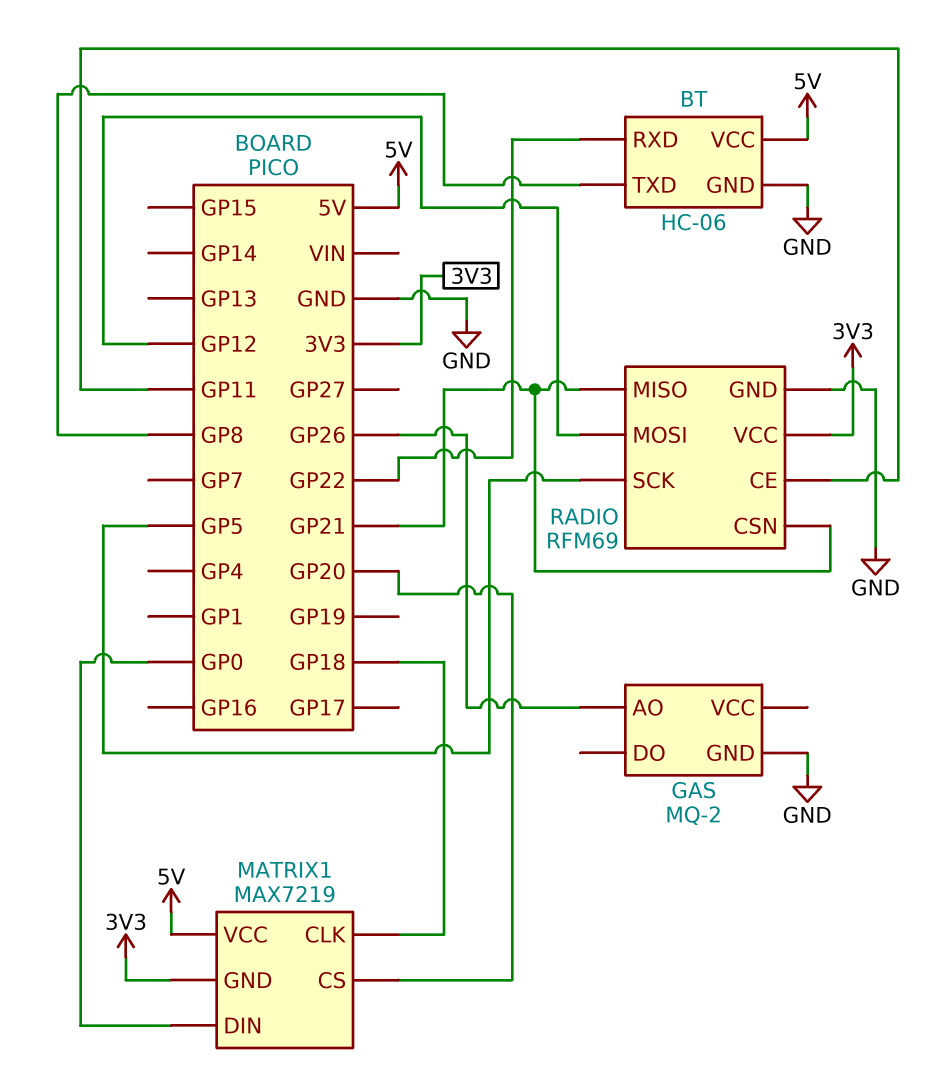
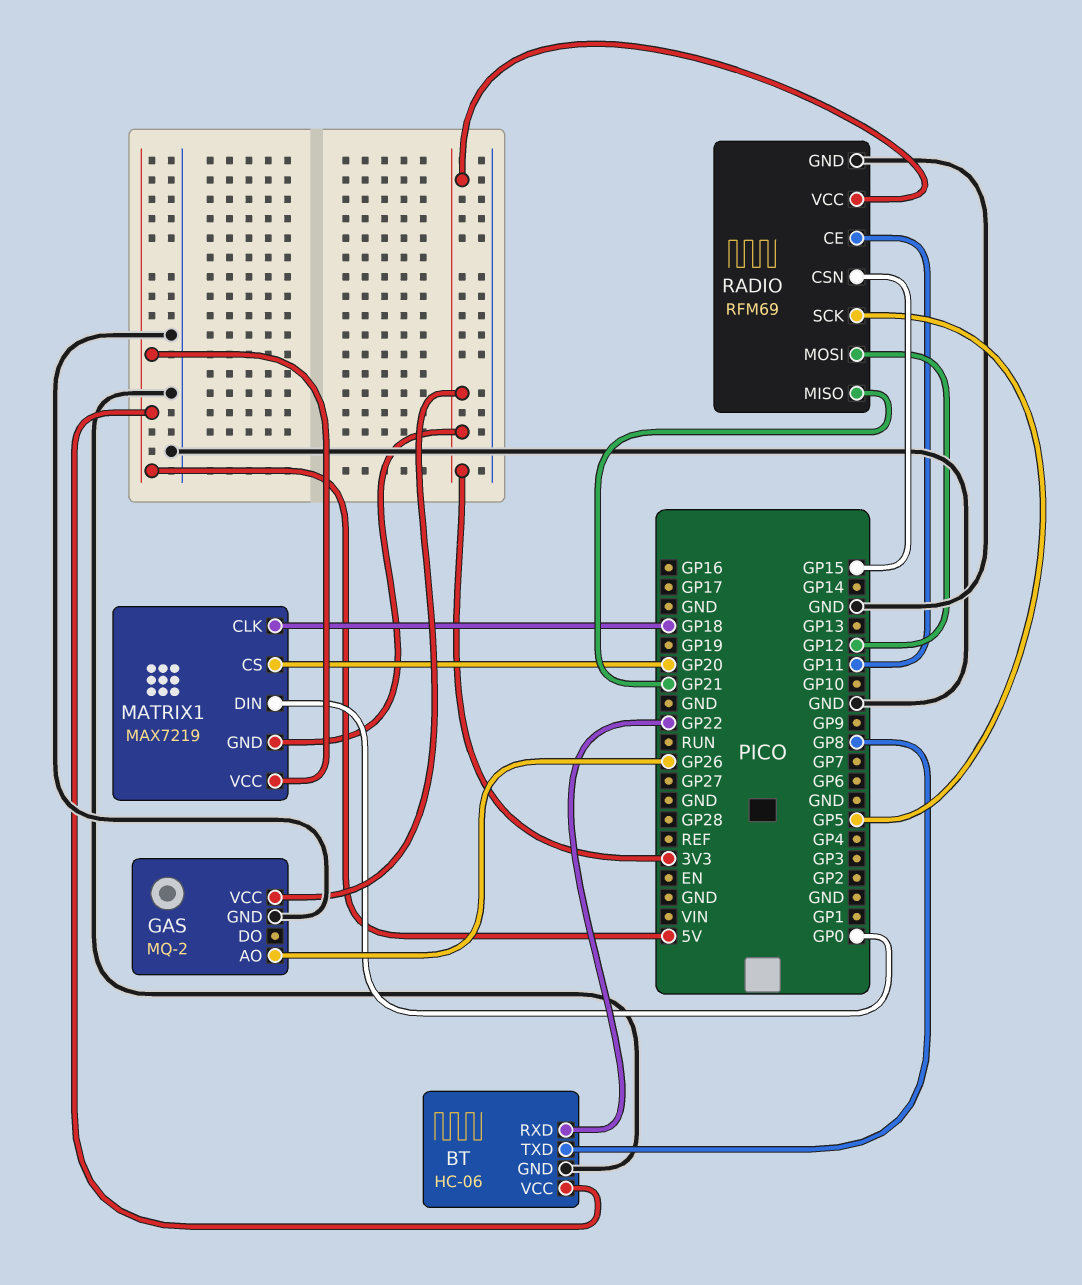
GAS pin VCC: none -> 3V3
RADIO pin CSN: GP21 -> GP15

